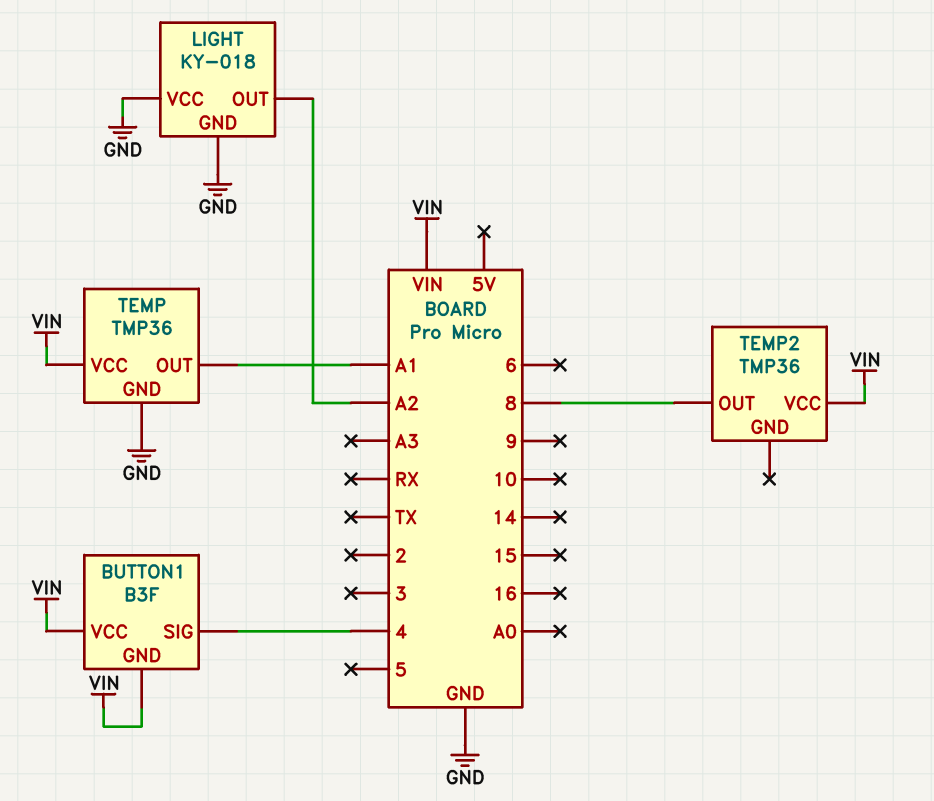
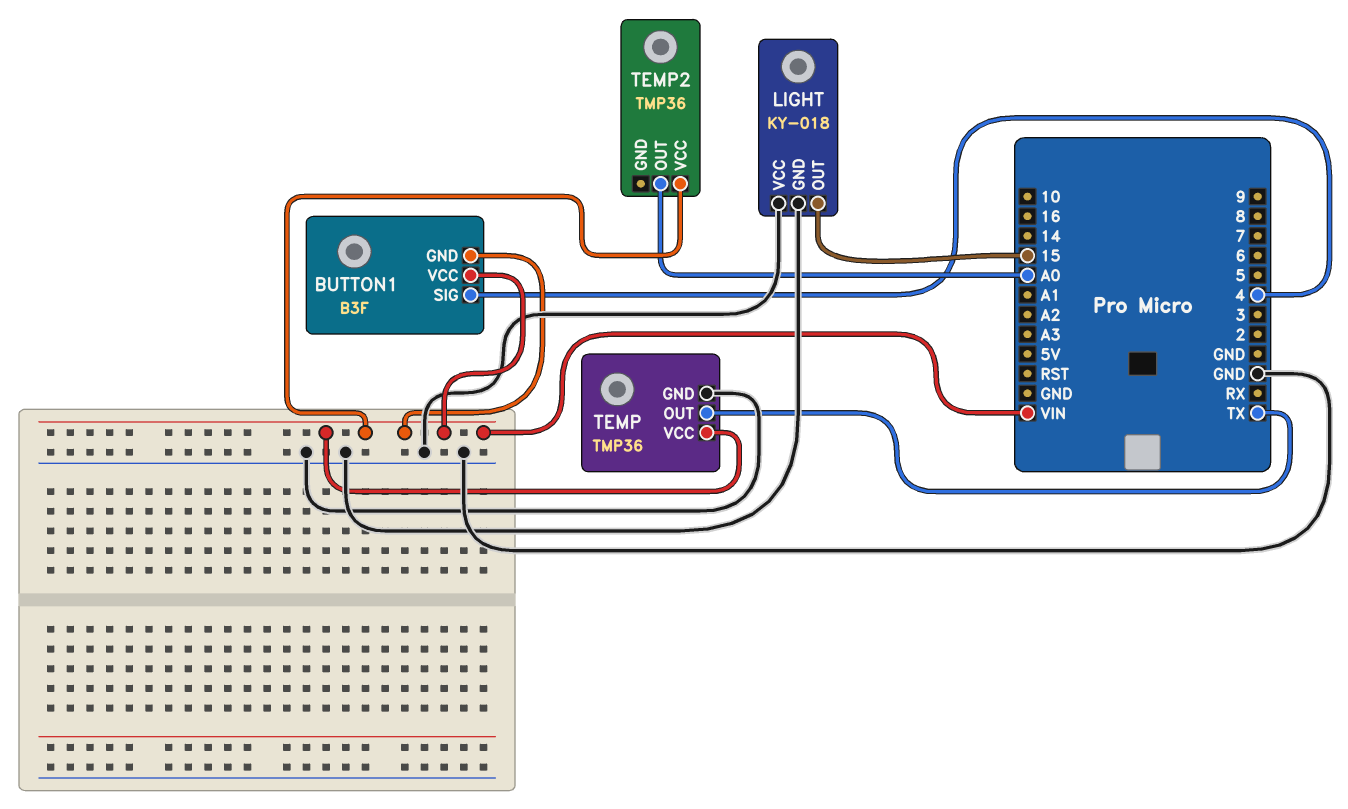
LIGHT pin OUT: A2 -> 15
TEMP pin OUT: A1 -> TX
TEMP2 pin OUT: 8 -> A0

